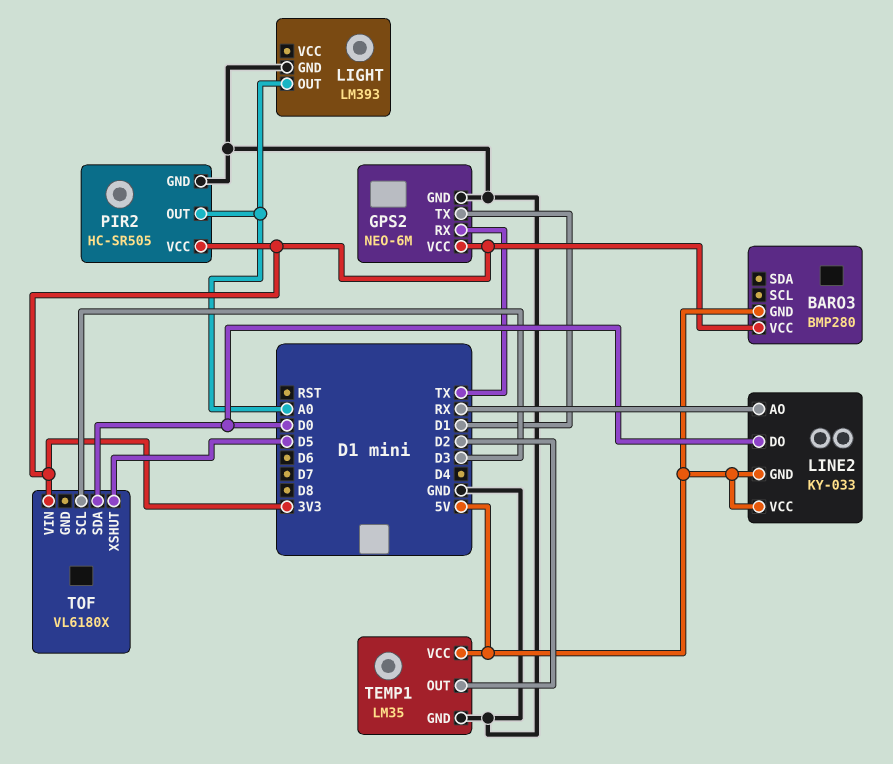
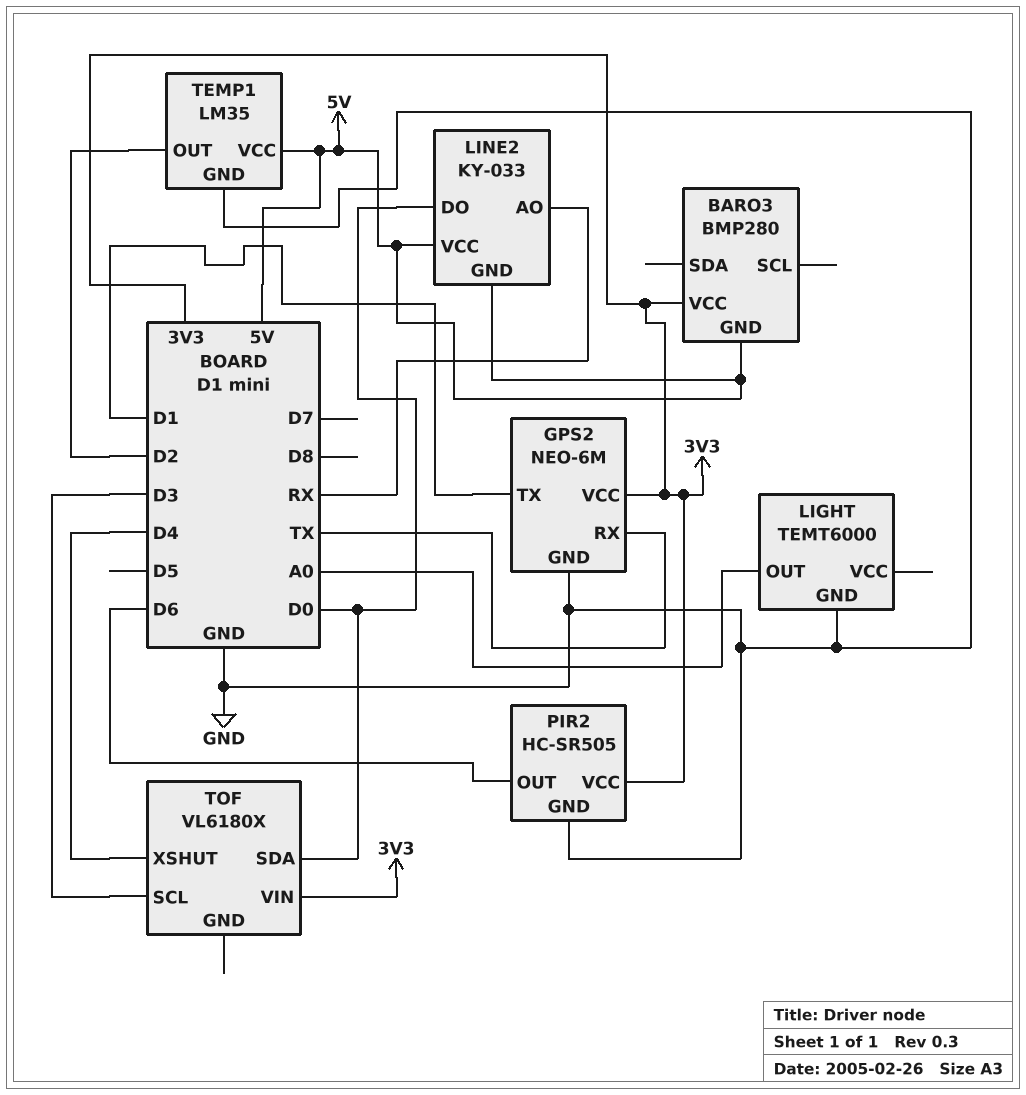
LIGHT: LM393 -> TEMT6000
PIR2 pin OUT: A0 -> D6
TOF pin XSHUT: D5 -> D4

